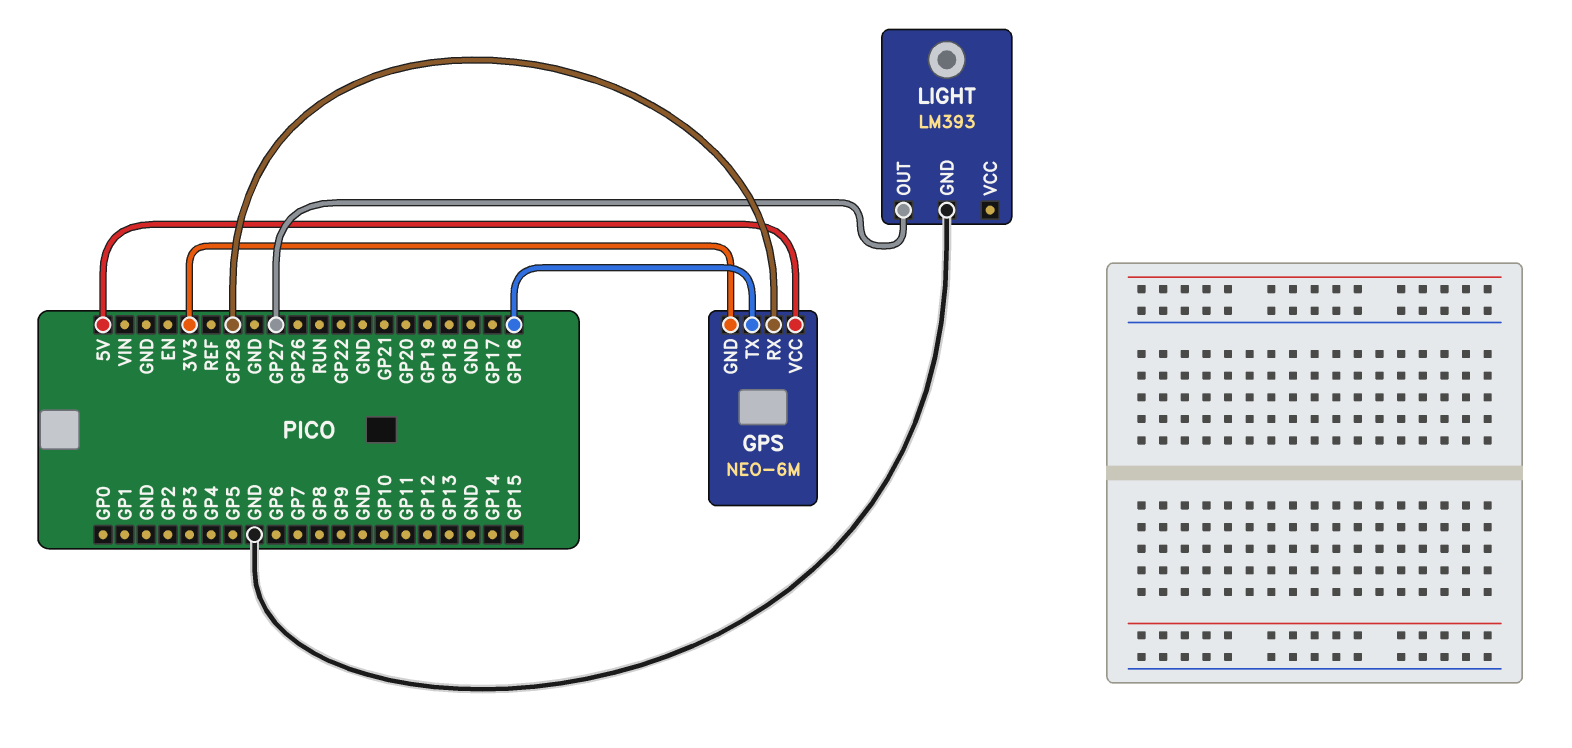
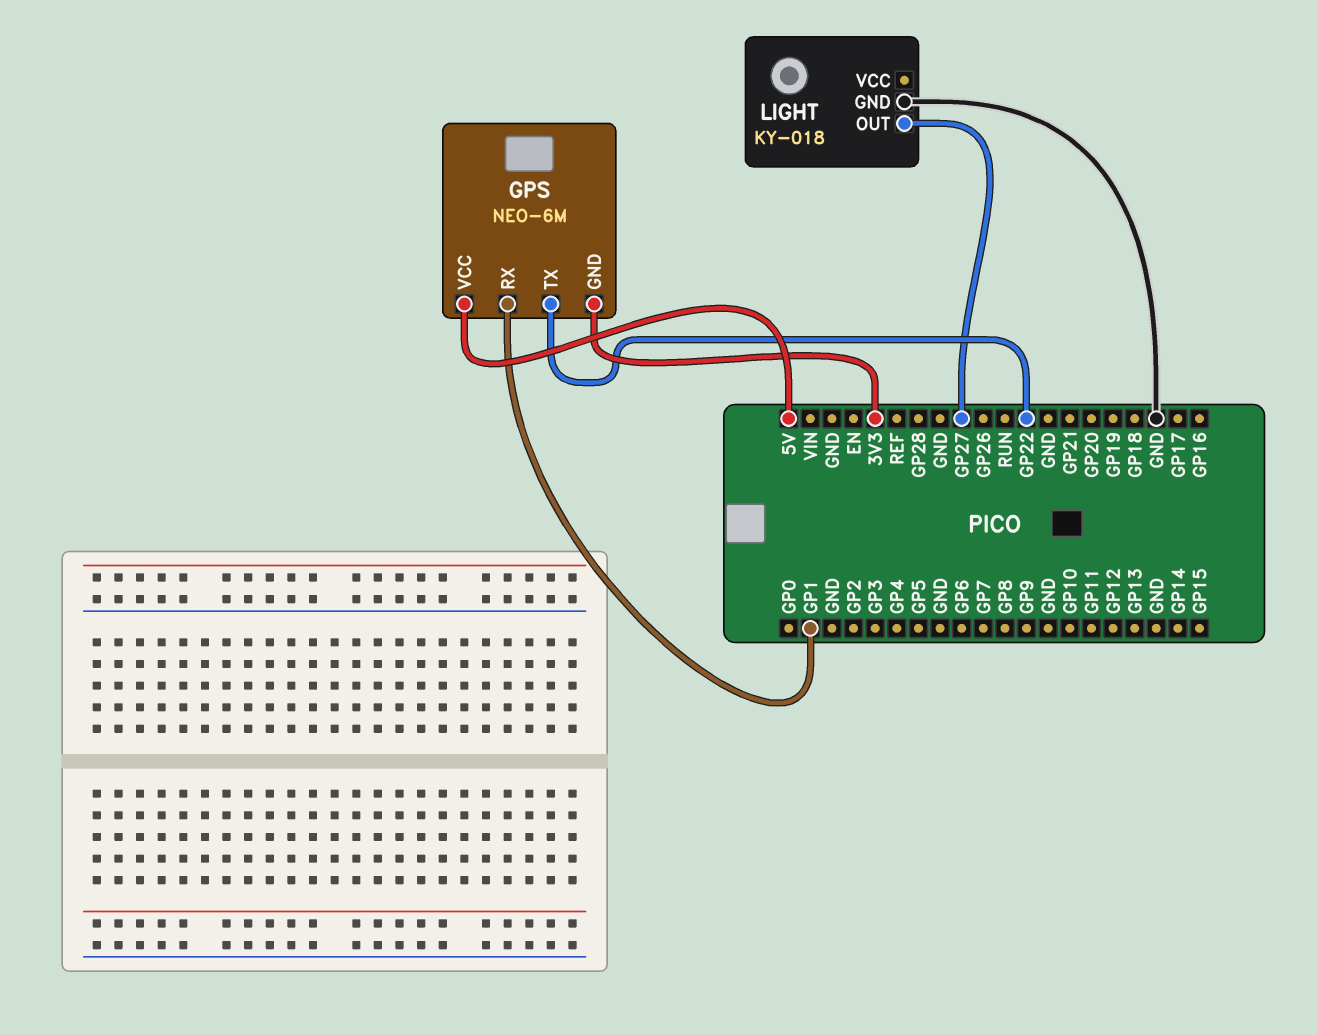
GPS pin RX: GP28 -> GP1
GPS pin TX: GP16 -> GP22
LIGHT: LM393 -> KY-018

